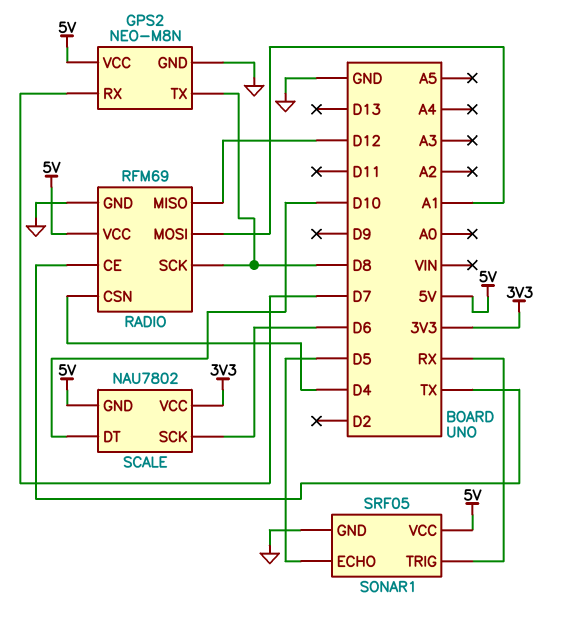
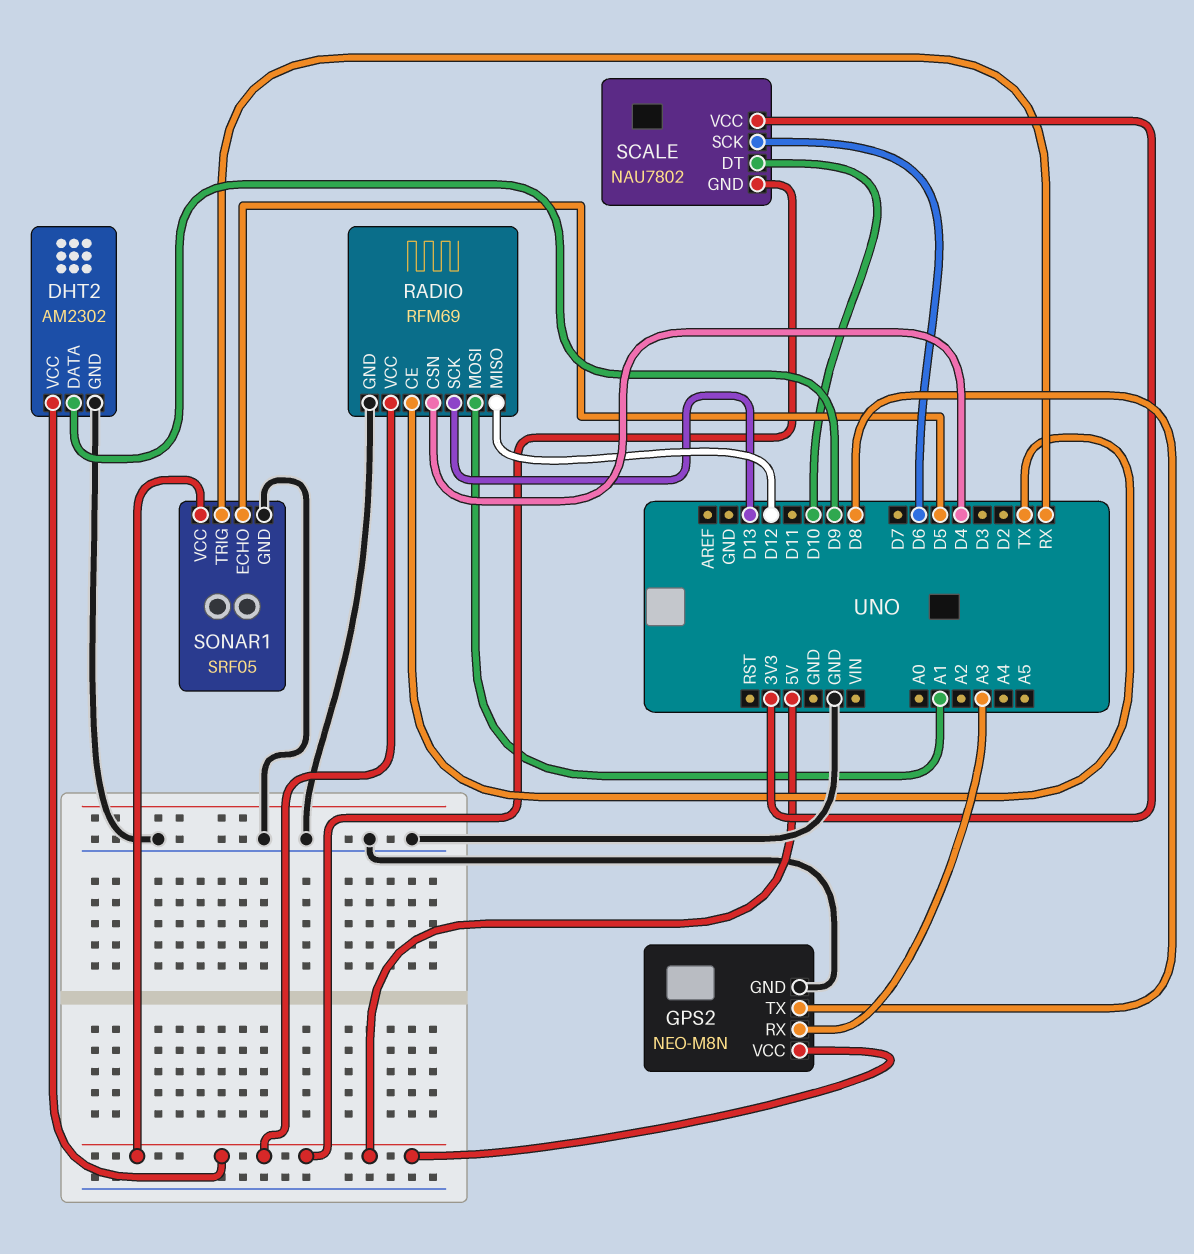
DHT2: none -> AM2302
DHT2 pin DATA: none -> D9
DHT2 pin GND: none -> GND
DHT2 pin VCC: none -> 5V
GPS2 pin RX: D7 -> A3
RADIO pin SCK: D8 -> D13

